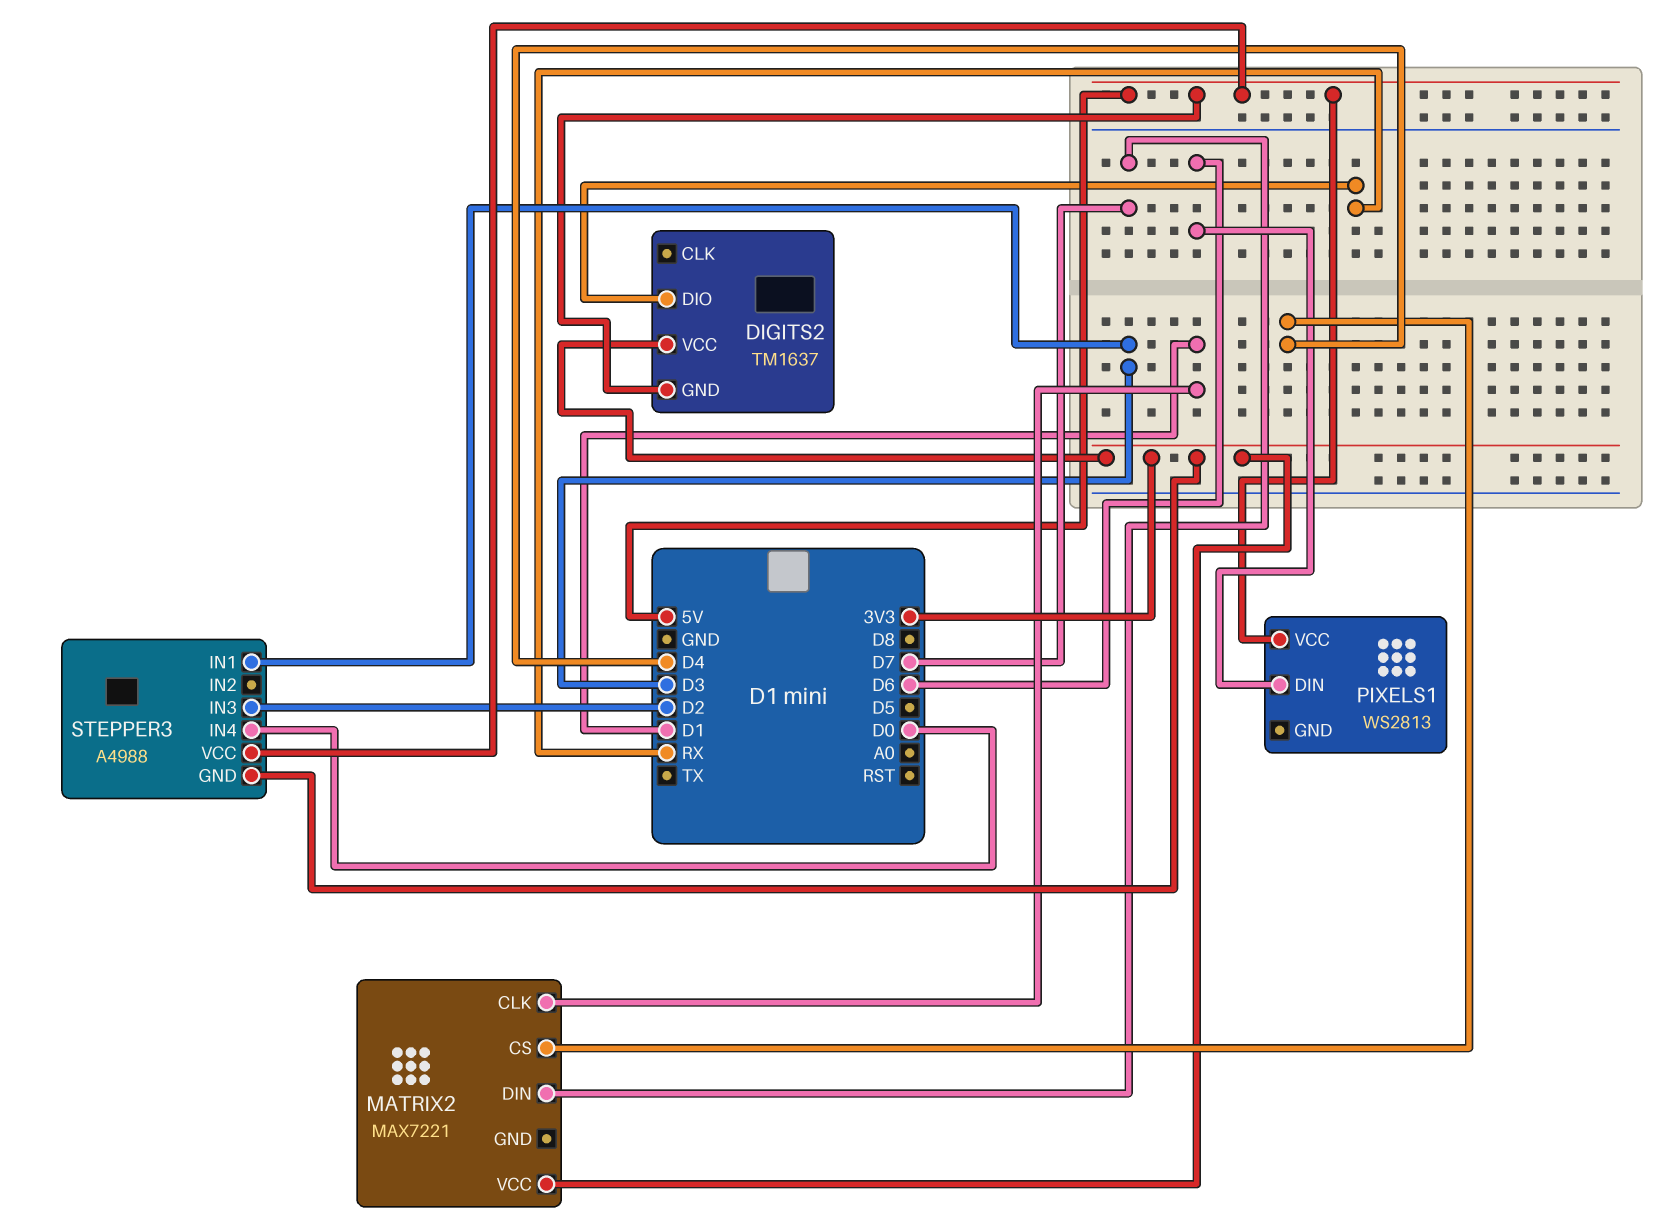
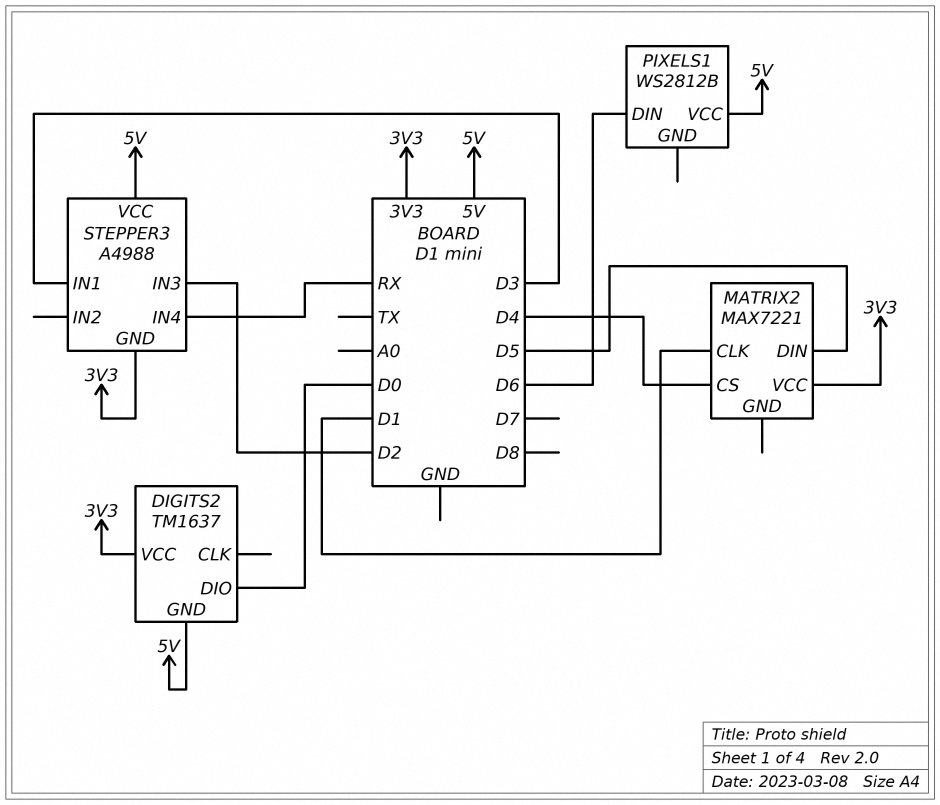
DIGITS2 pin DIO: RX -> D0
MATRIX2 pin DIN: D7 -> D5
PIXELS1: WS2813 -> WS2812B
STEPPER3 pin IN4: D0 -> RX

